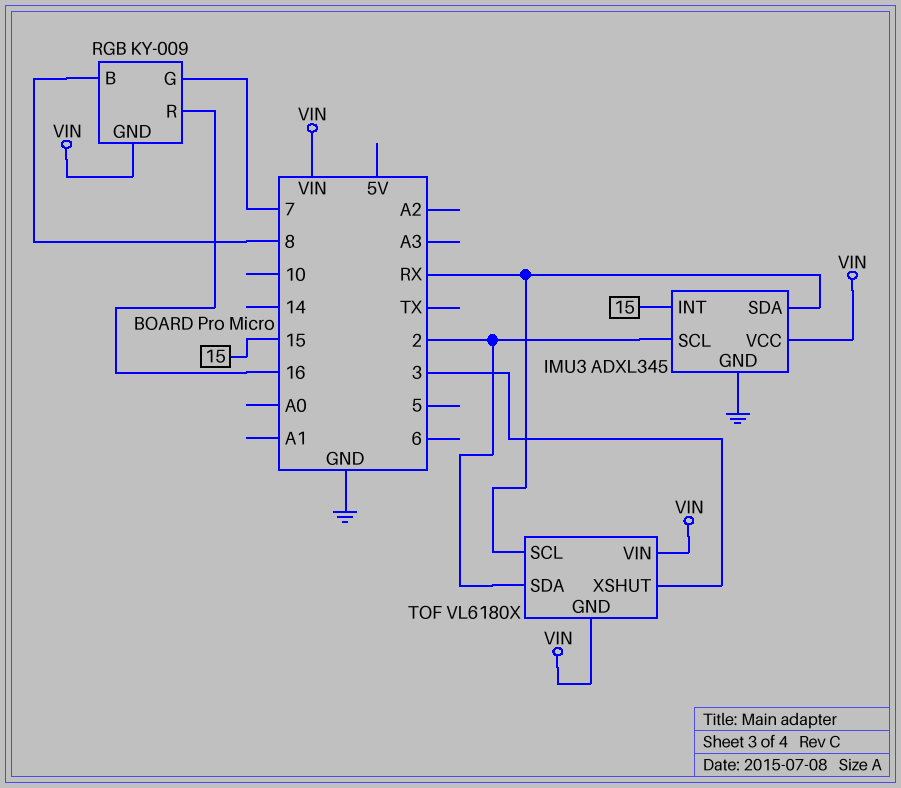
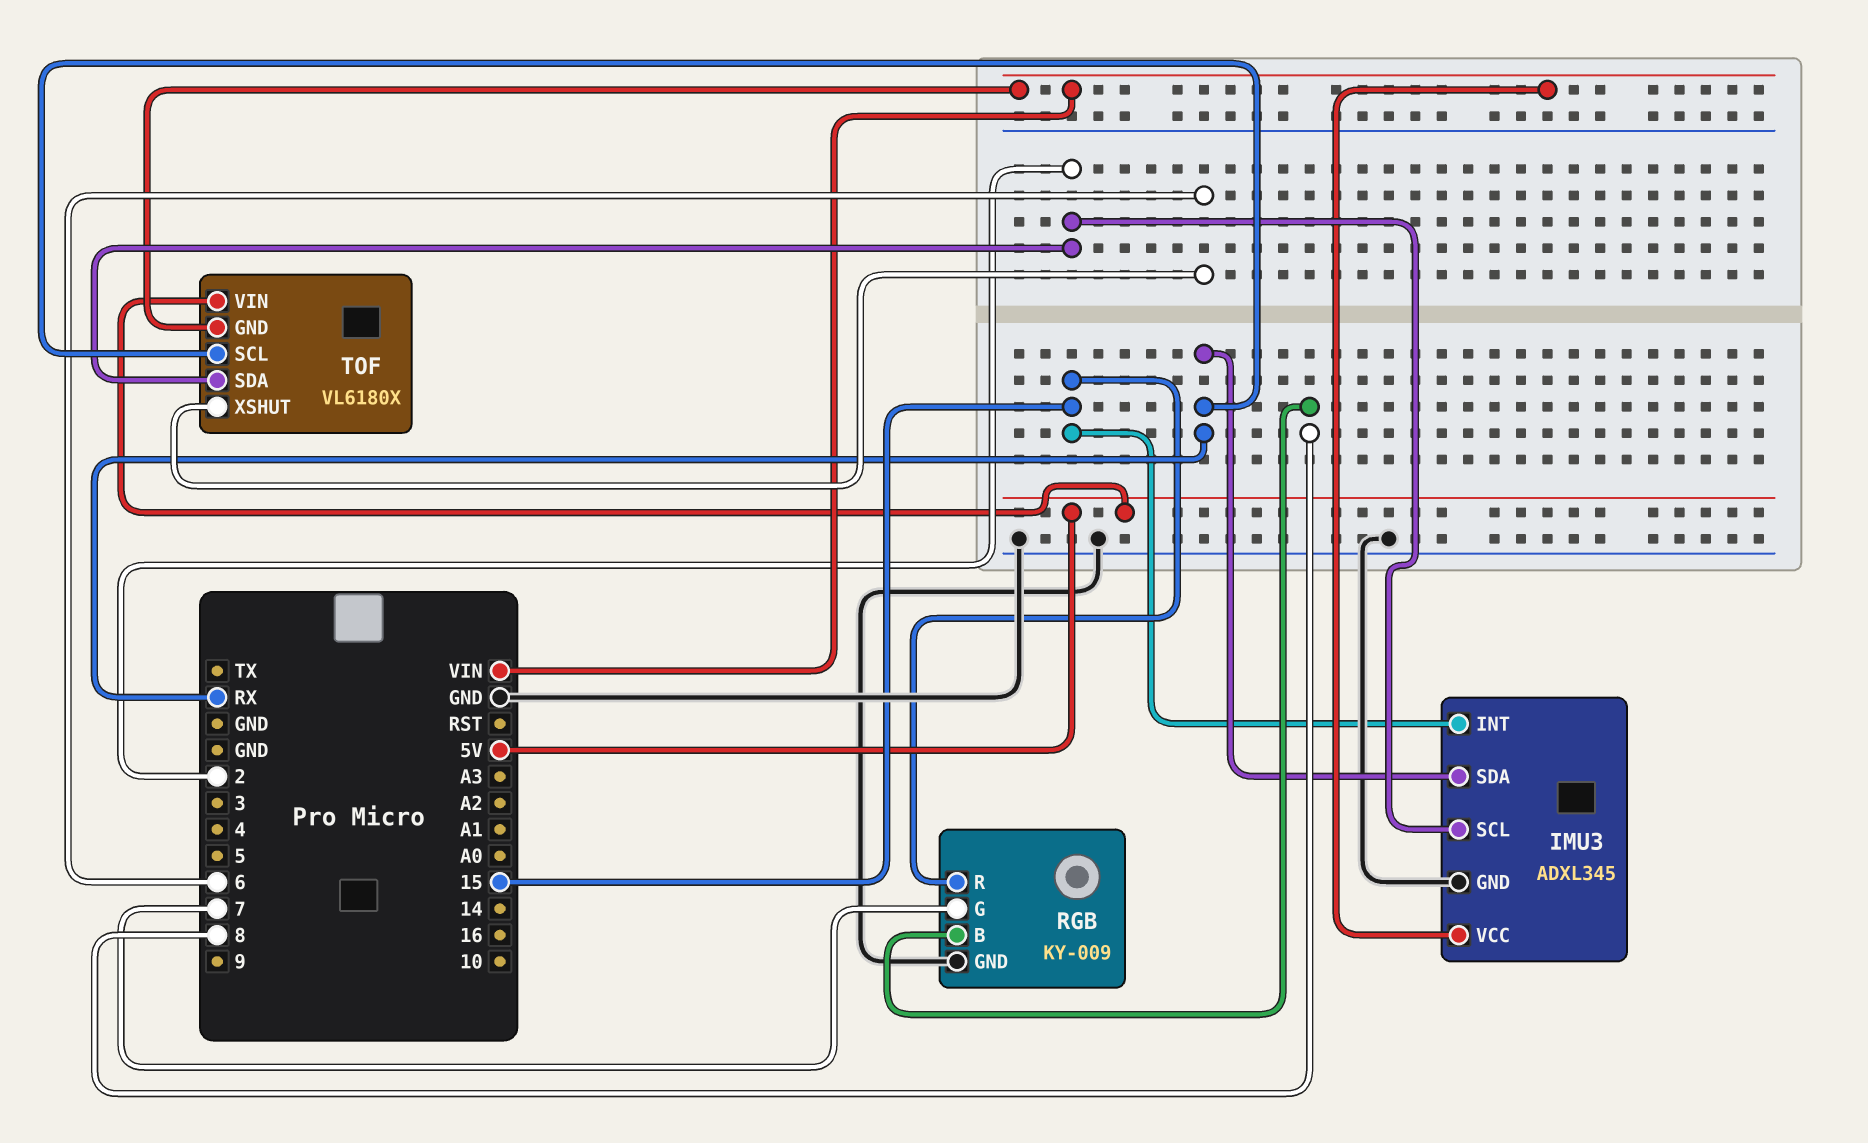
RGB pin GND: VIN -> GND
RGB pin R: 16 -> 15
TOF pin VIN: VIN -> 5V
TOF pin XSHUT: 3 -> 6

